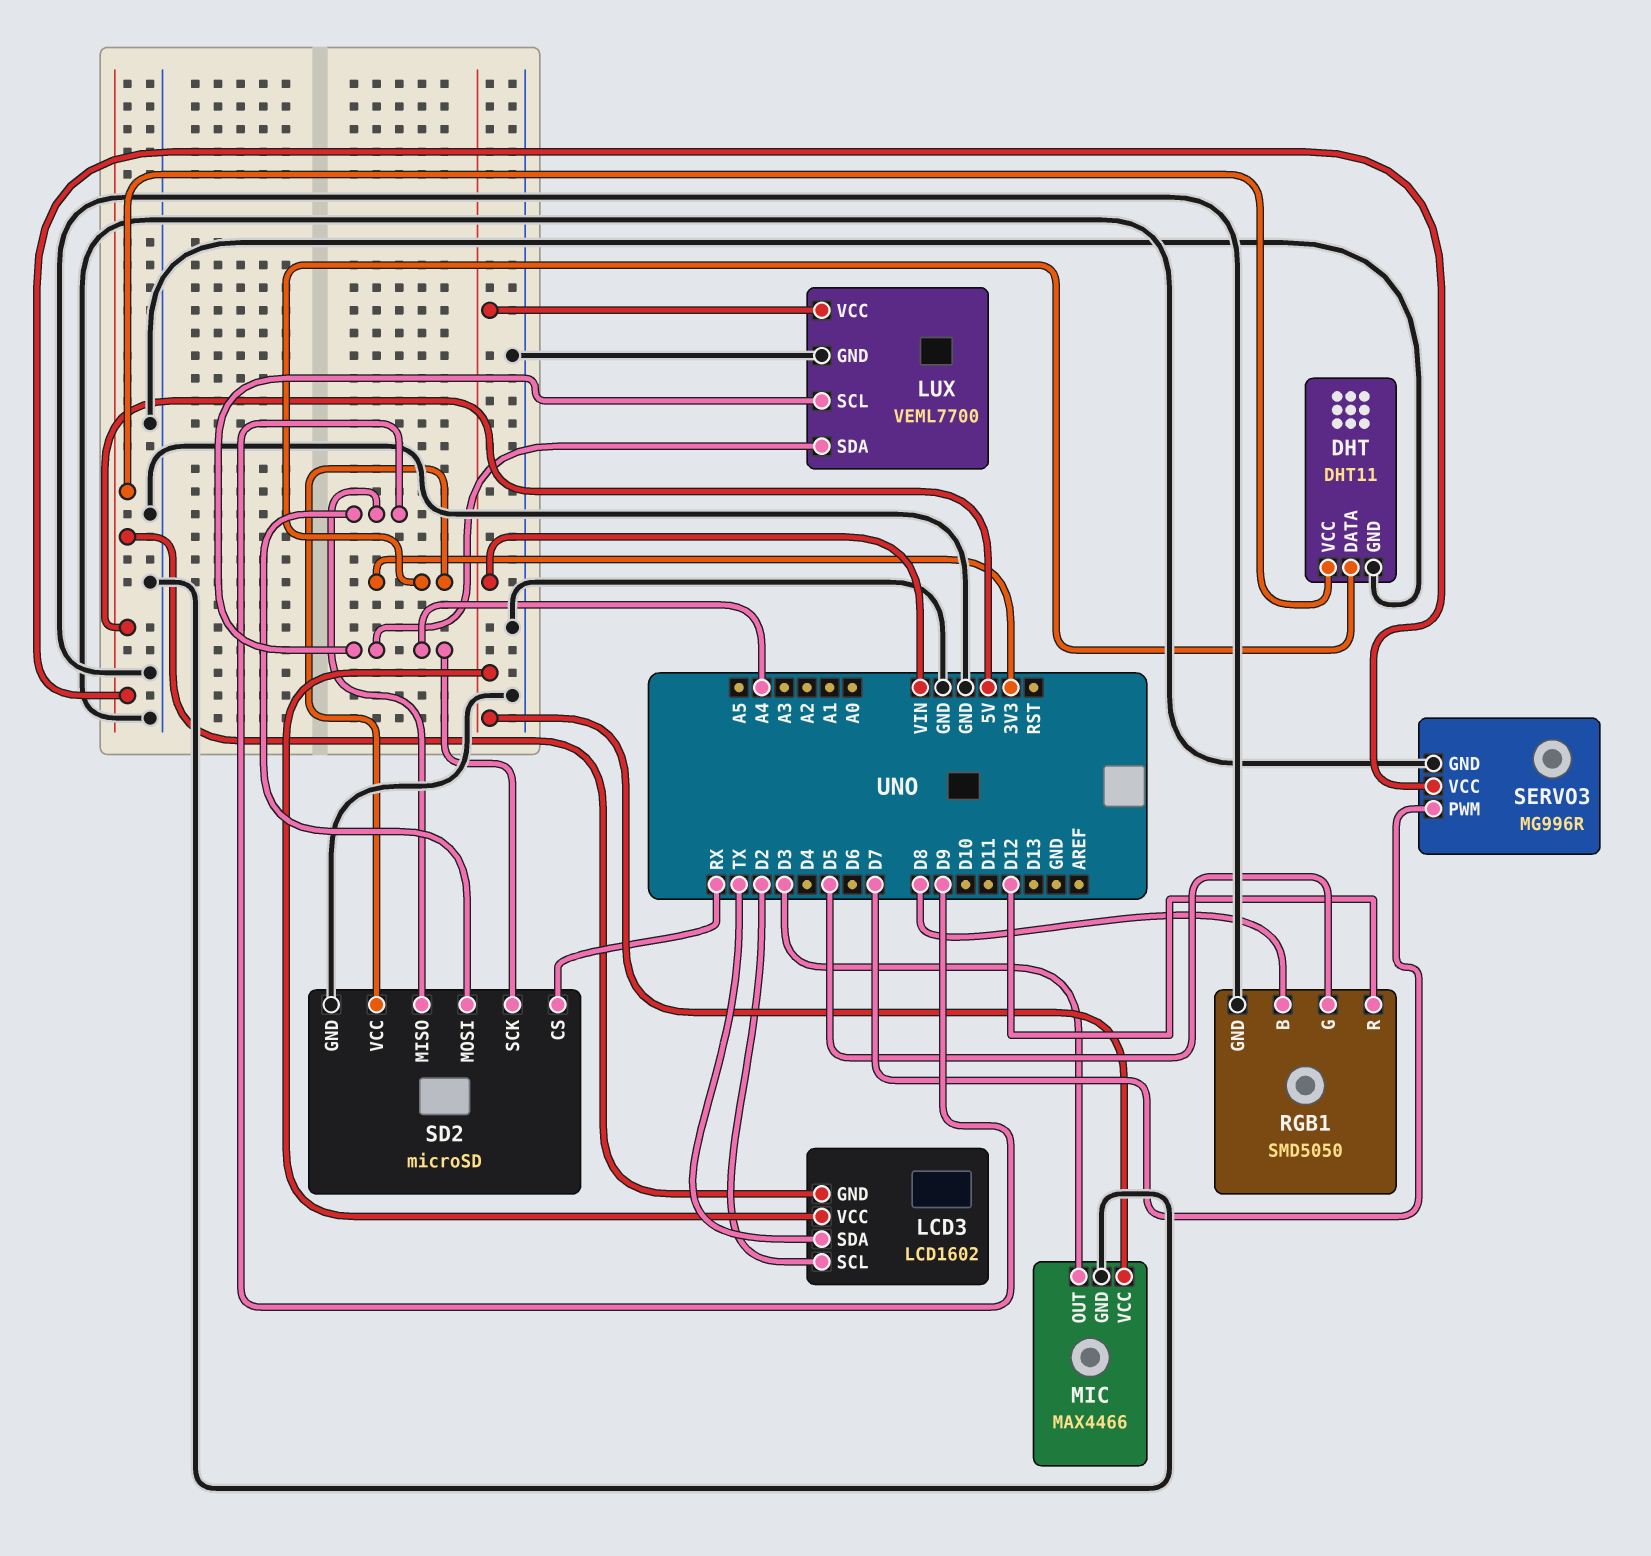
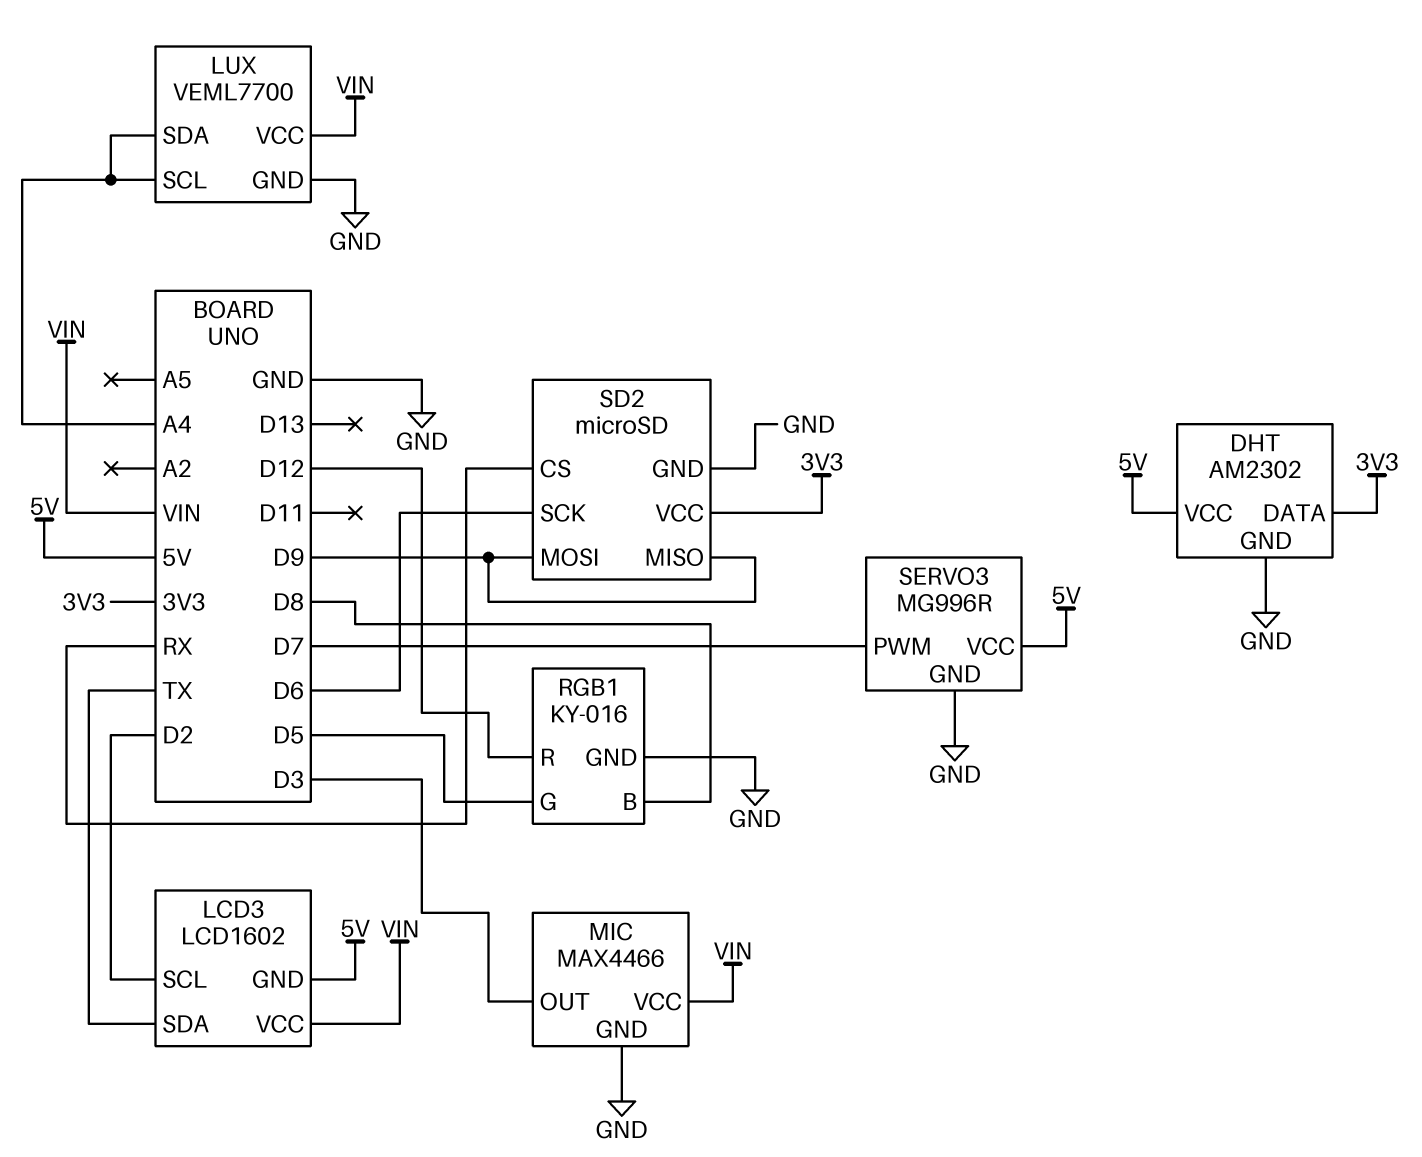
DHT: DHT11 -> AM2302
RGB1: SMD5050 -> KY-016
SD2 pin SCK: A4 -> D6

